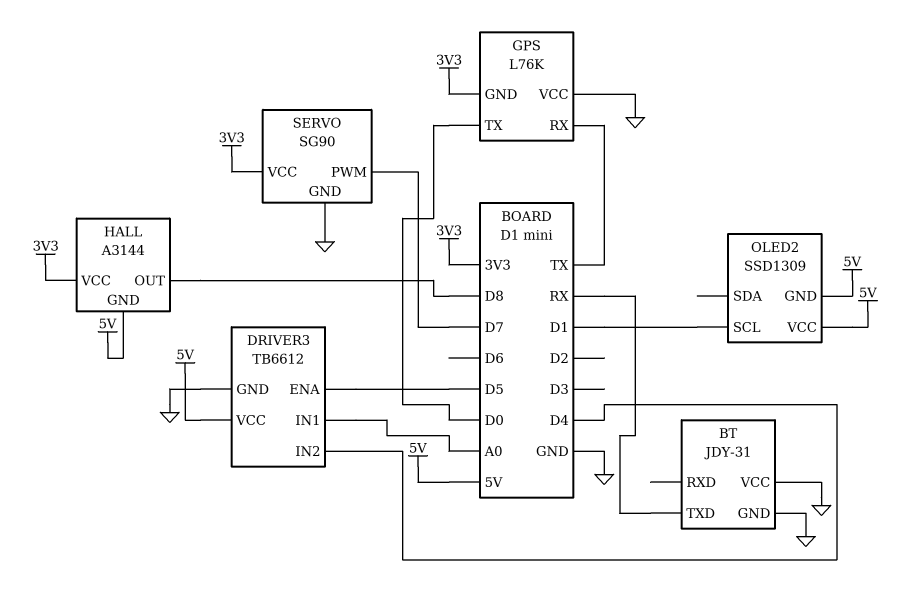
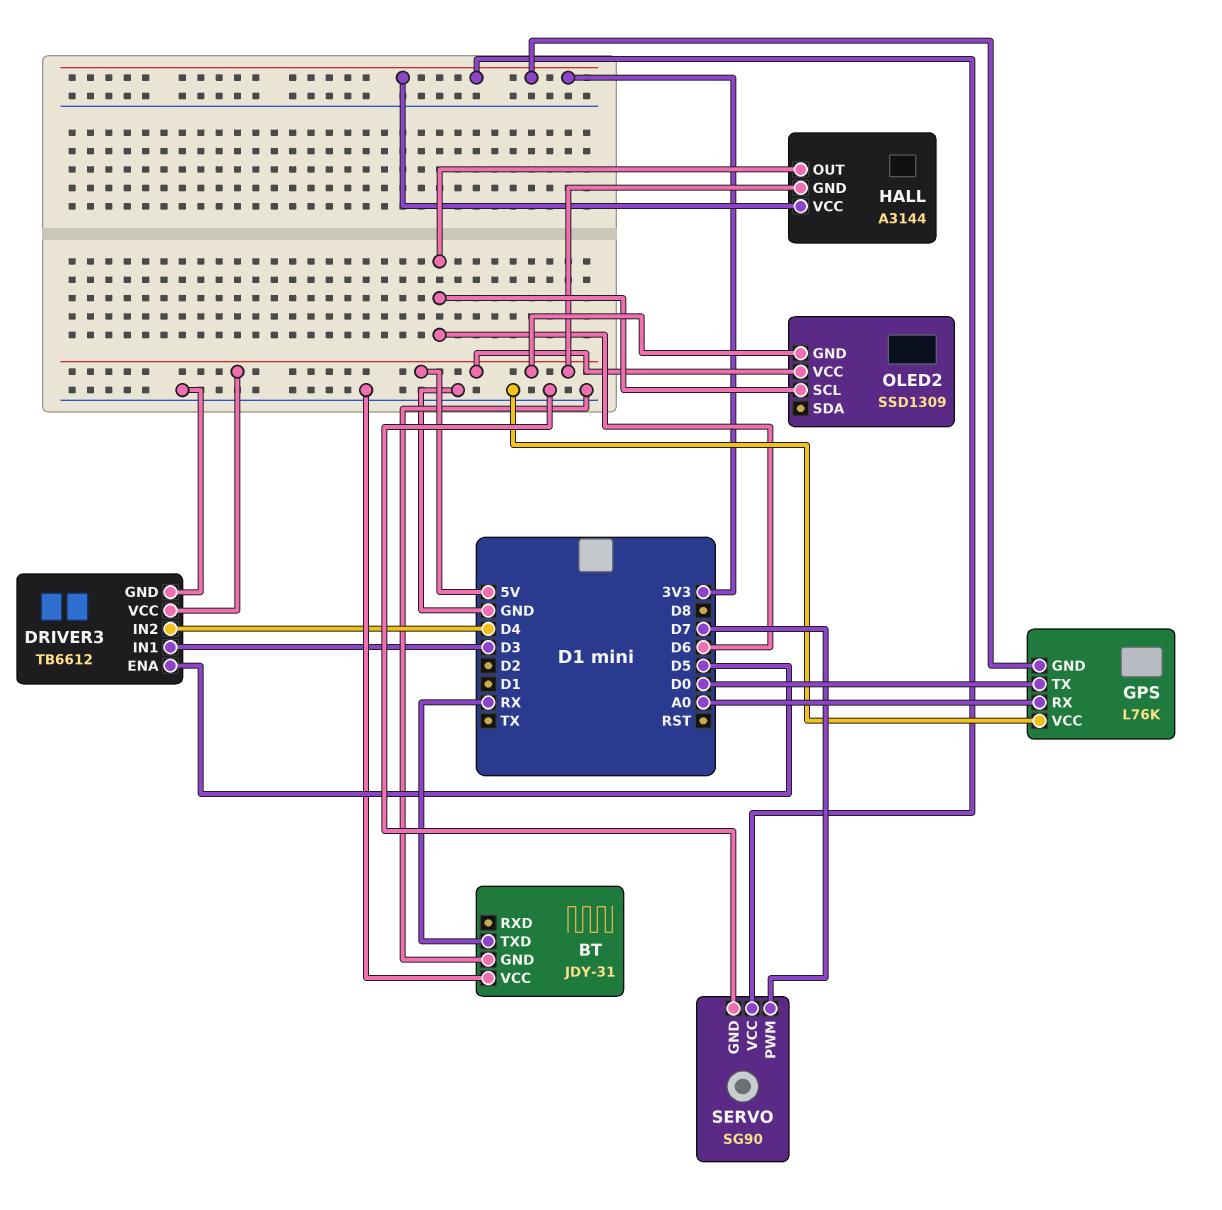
DRIVER3 pin IN1: A0 -> D3
GPS pin RX: TX -> A0
HALL pin OUT: D8 -> D6
OLED2 pin SCL: D1 -> D6

